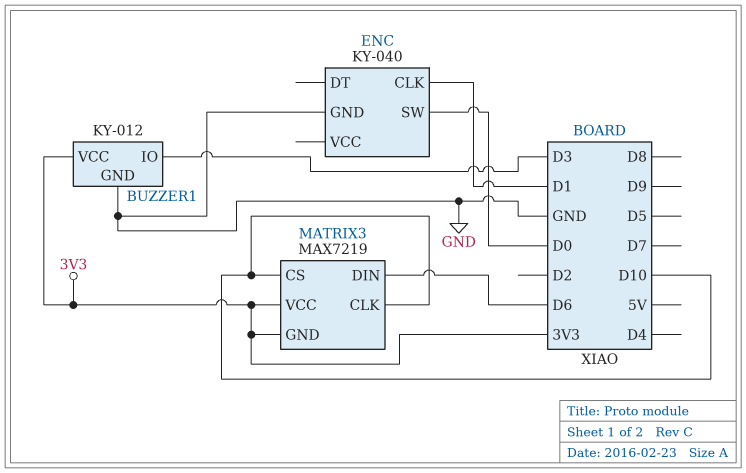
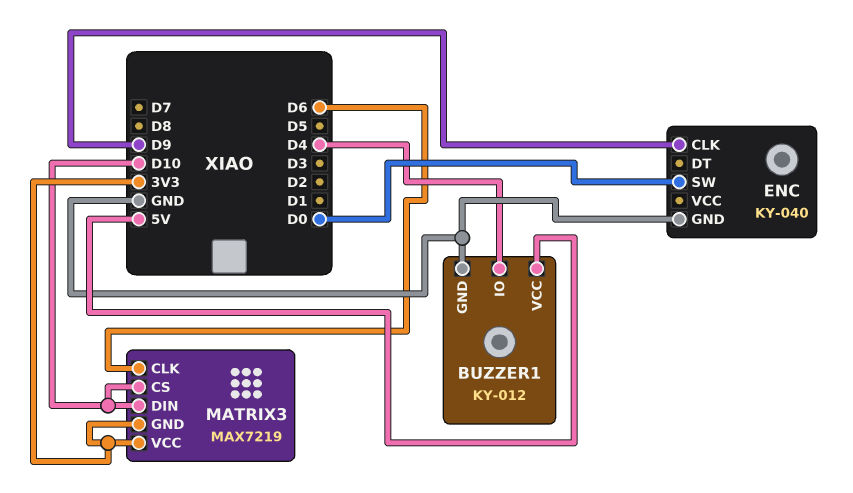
BUZZER1 pin IO: D3 -> D4
BUZZER1 pin VCC: 3V3 -> 5V
ENC pin CLK: D1 -> D9
MATRIX3 pin CLK: D10 -> D6
MATRIX3 pin DIN: D6 -> D10

